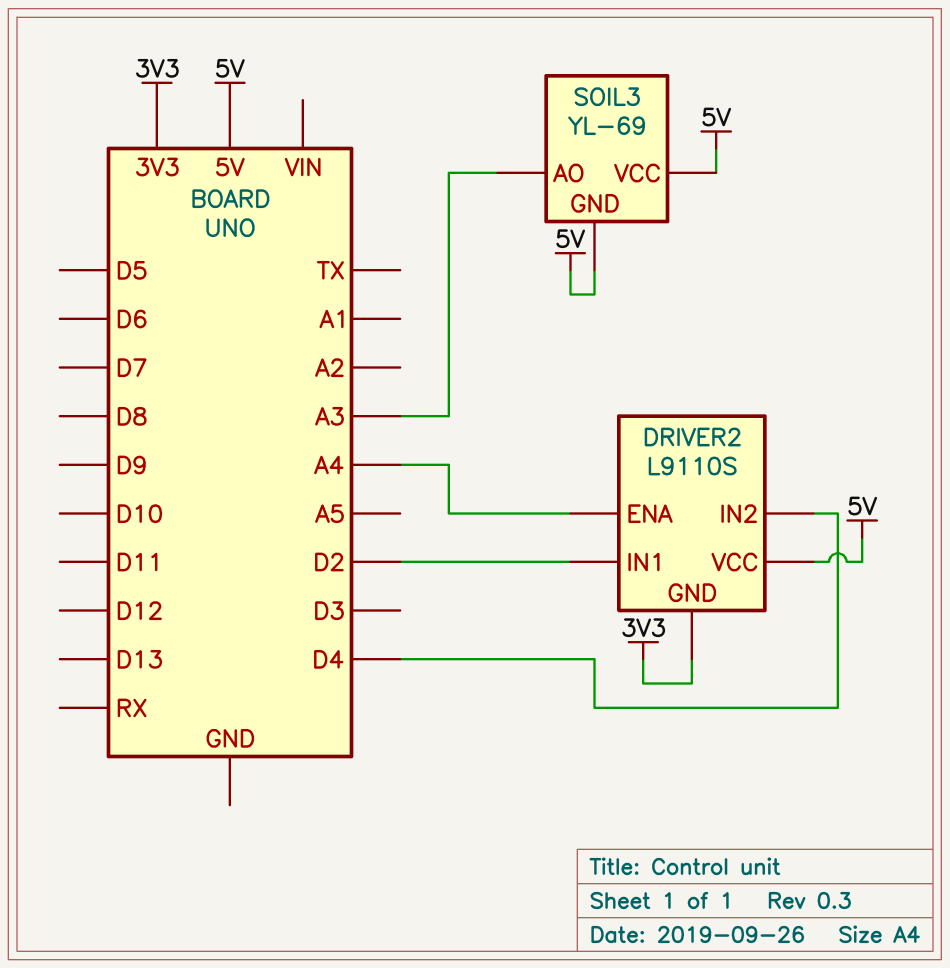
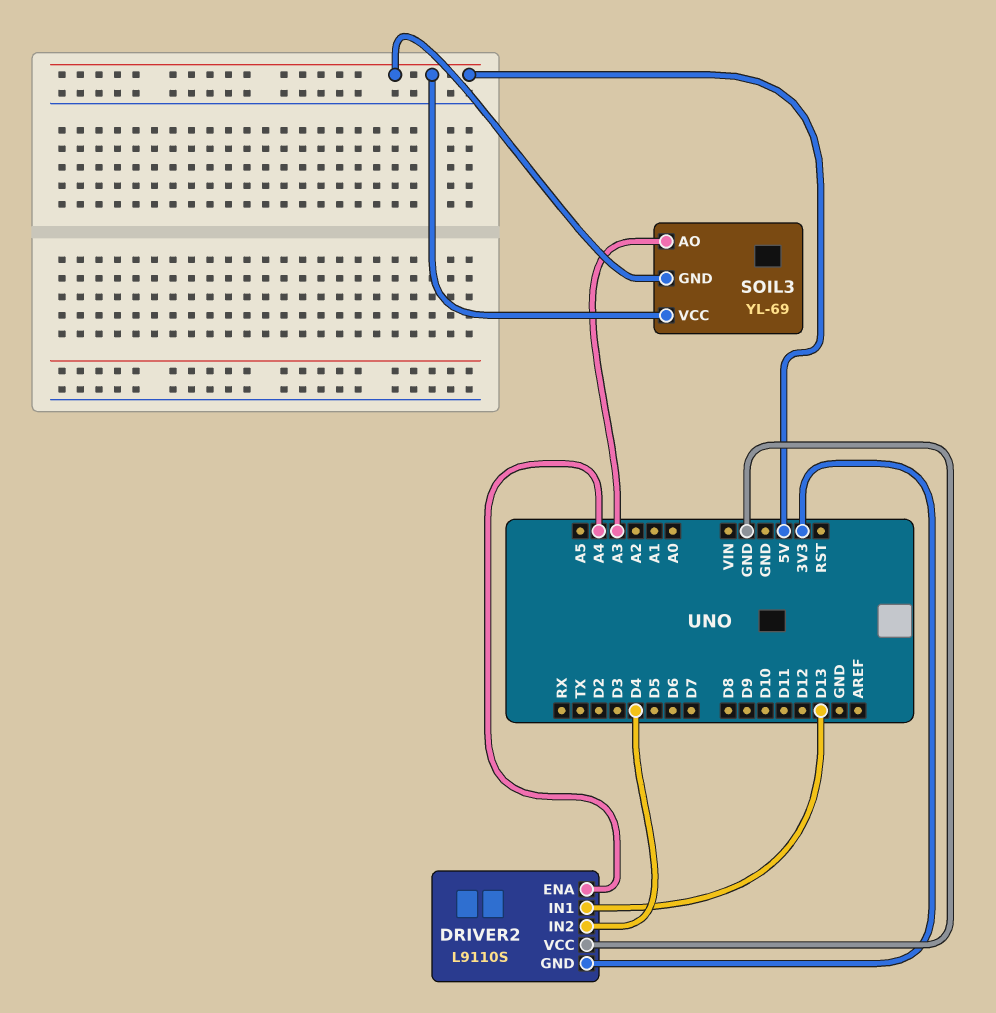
DRIVER2 pin IN1: D2 -> D13
DRIVER2 pin VCC: 5V -> GND

